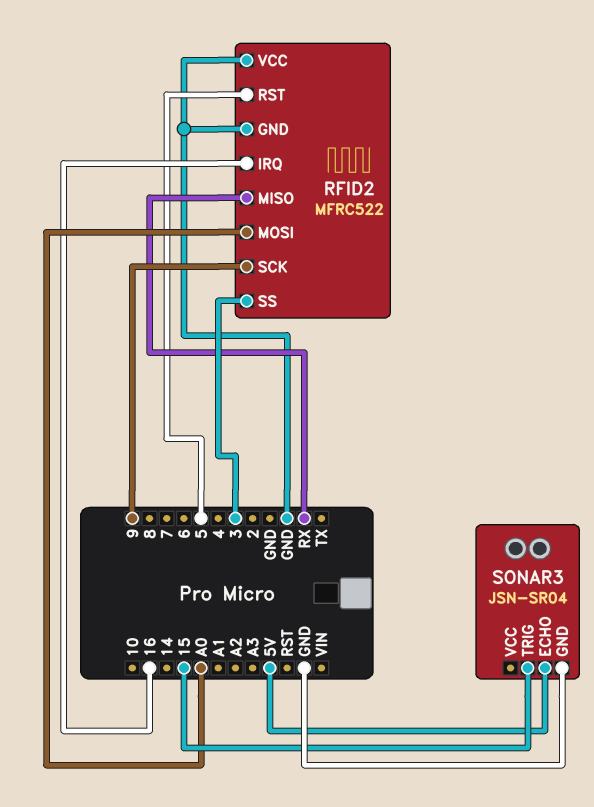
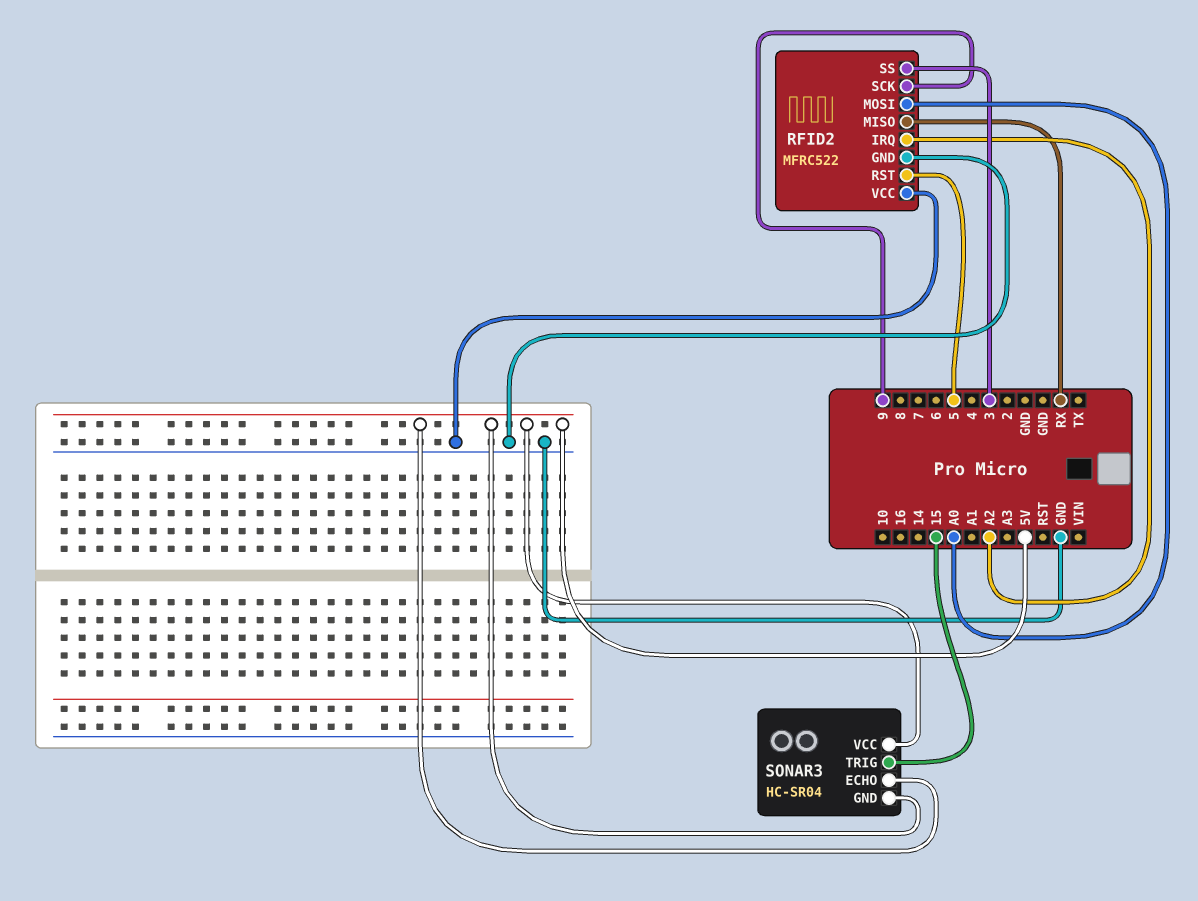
RFID2 pin IRQ: 16 -> A2
SONAR3: JSN-SR04 -> HC-SR04
SONAR3 pin GND: GND -> 5V
SONAR3 pin VCC: none -> 5V

